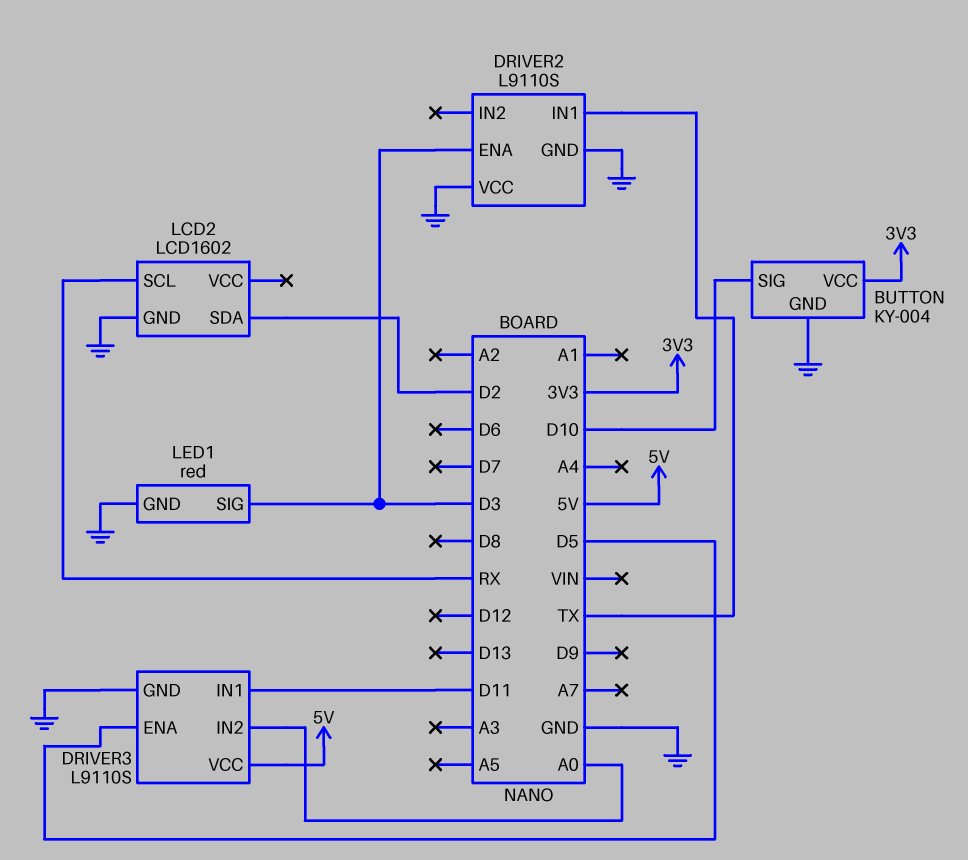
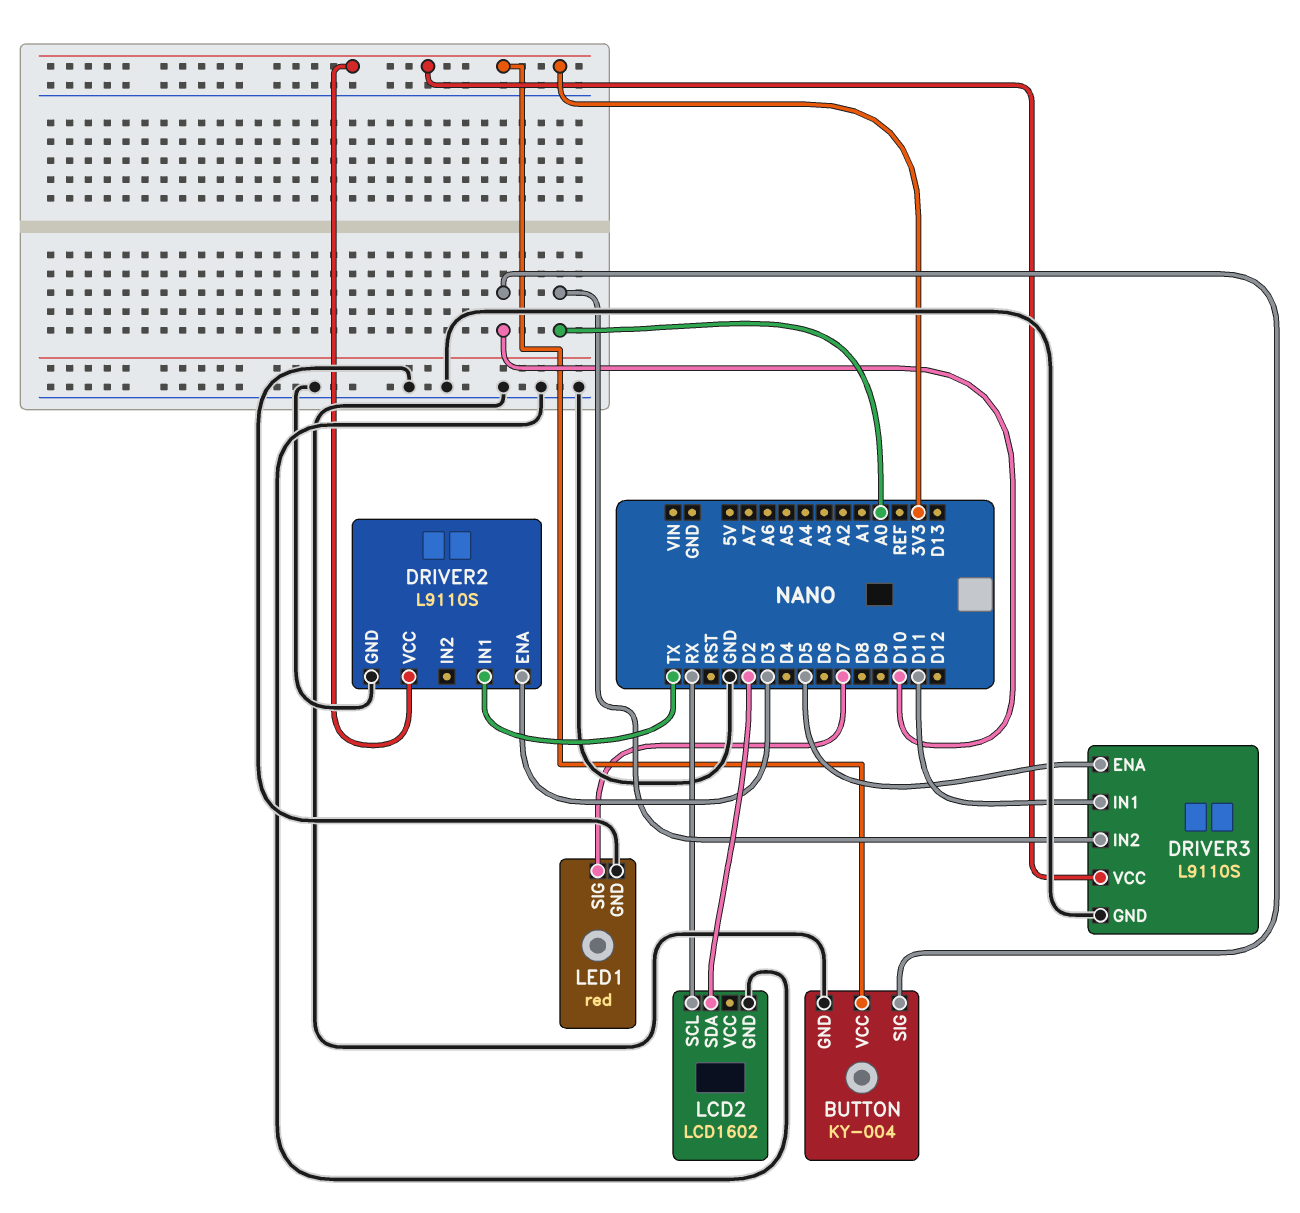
DRIVER2 pin VCC: GND -> 3V3
DRIVER3 pin VCC: 5V -> 3V3
LED1 pin SIG: D3 -> D7

